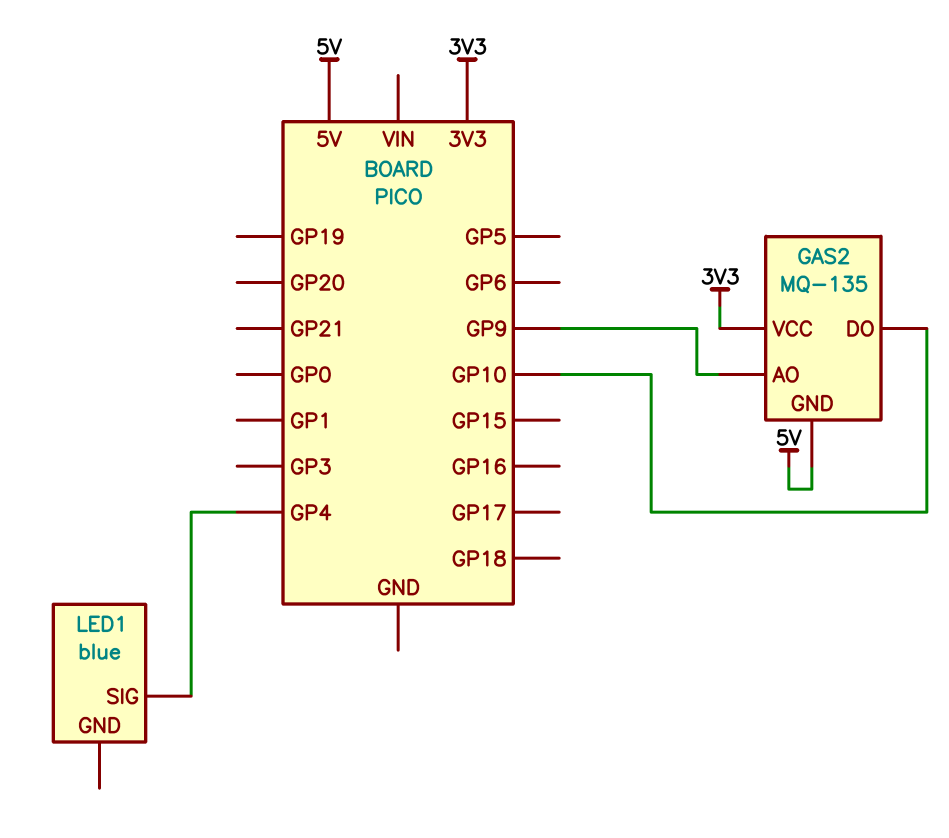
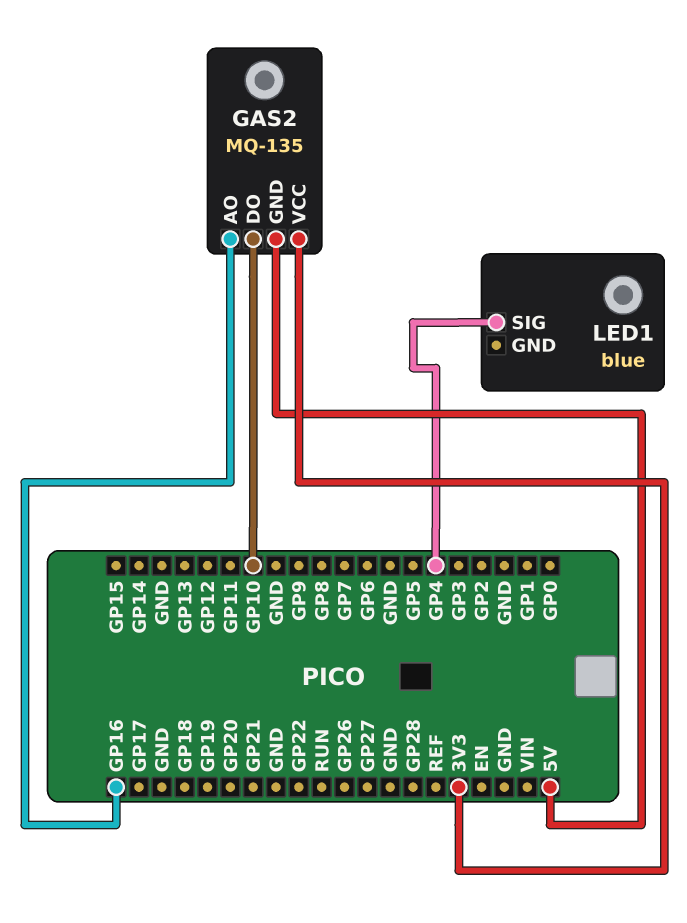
GAS2 pin AO: GP9 -> GP16

